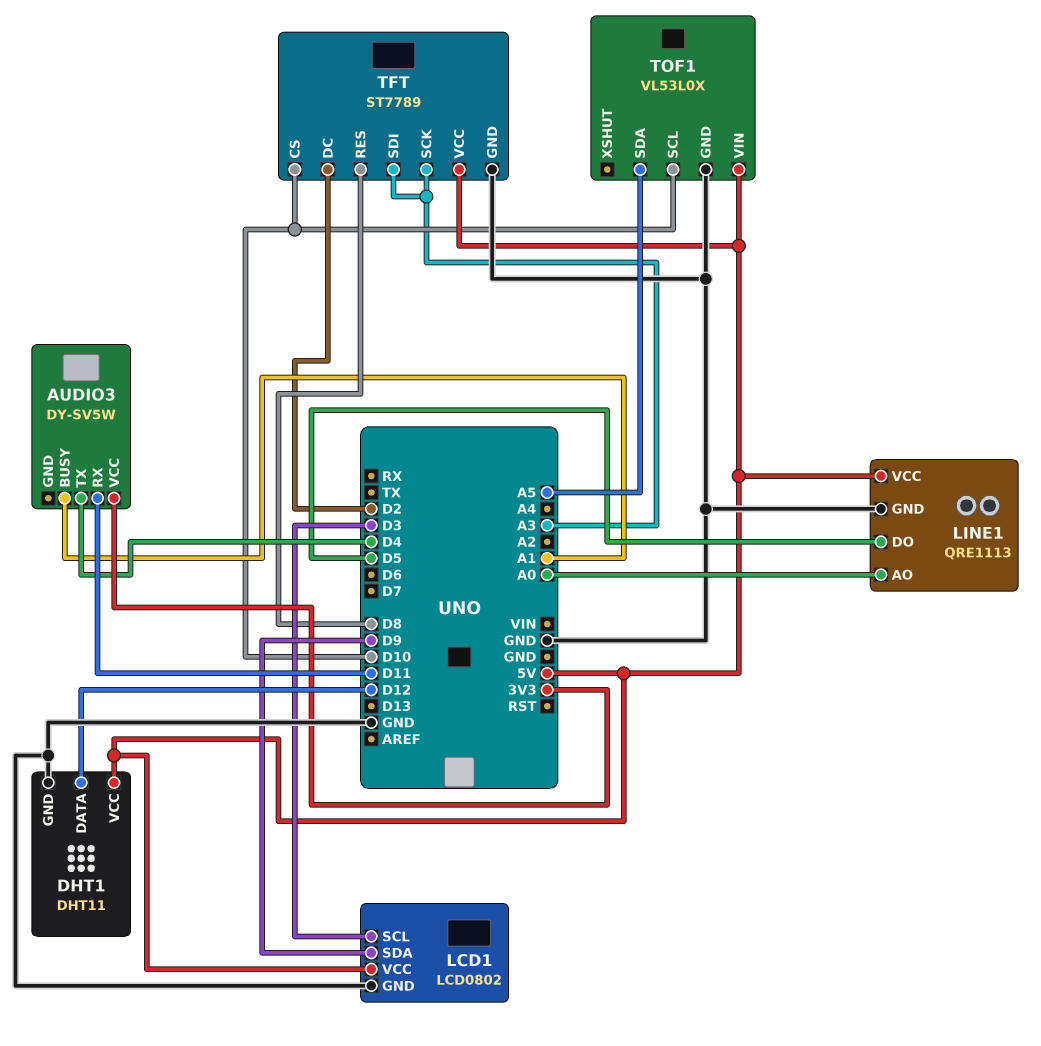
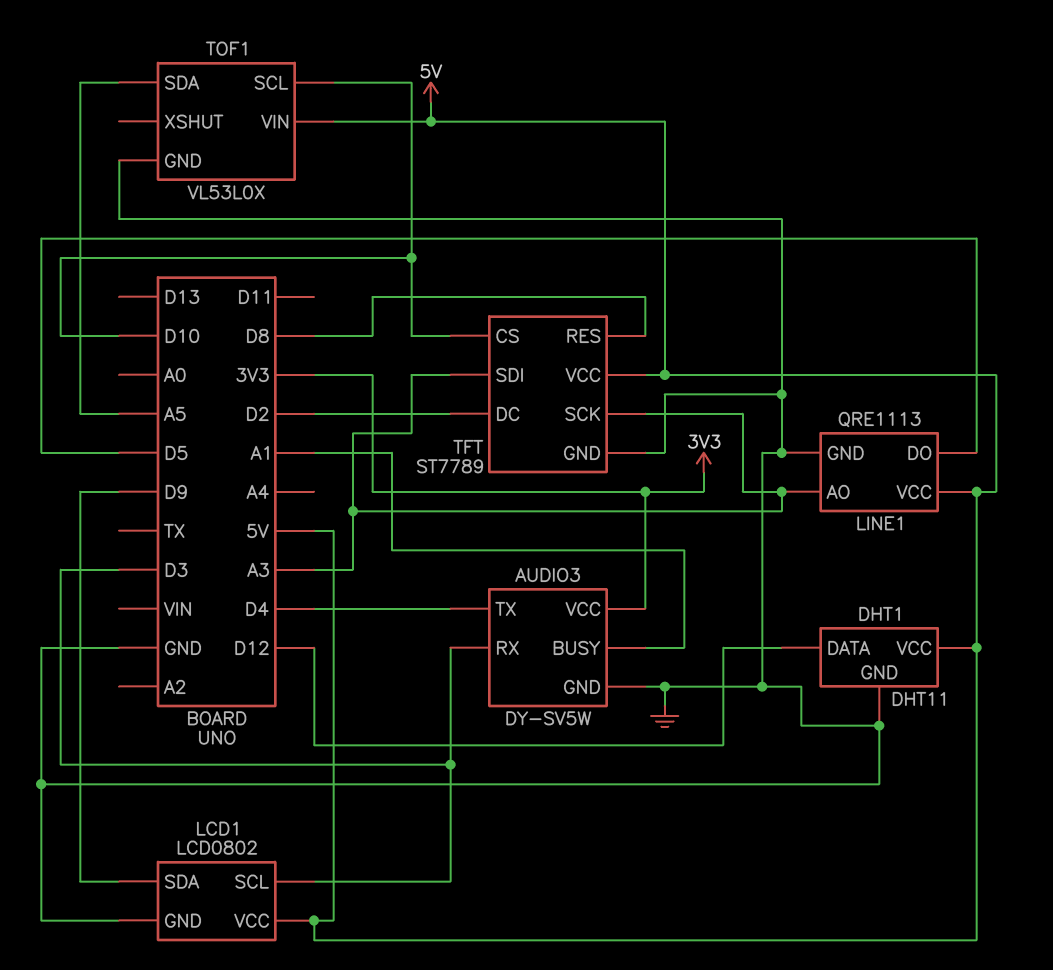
AUDIO3 pin GND: none -> GND
AUDIO3 pin RX: D11 -> D3
LINE1 pin AO: A0 -> A3

